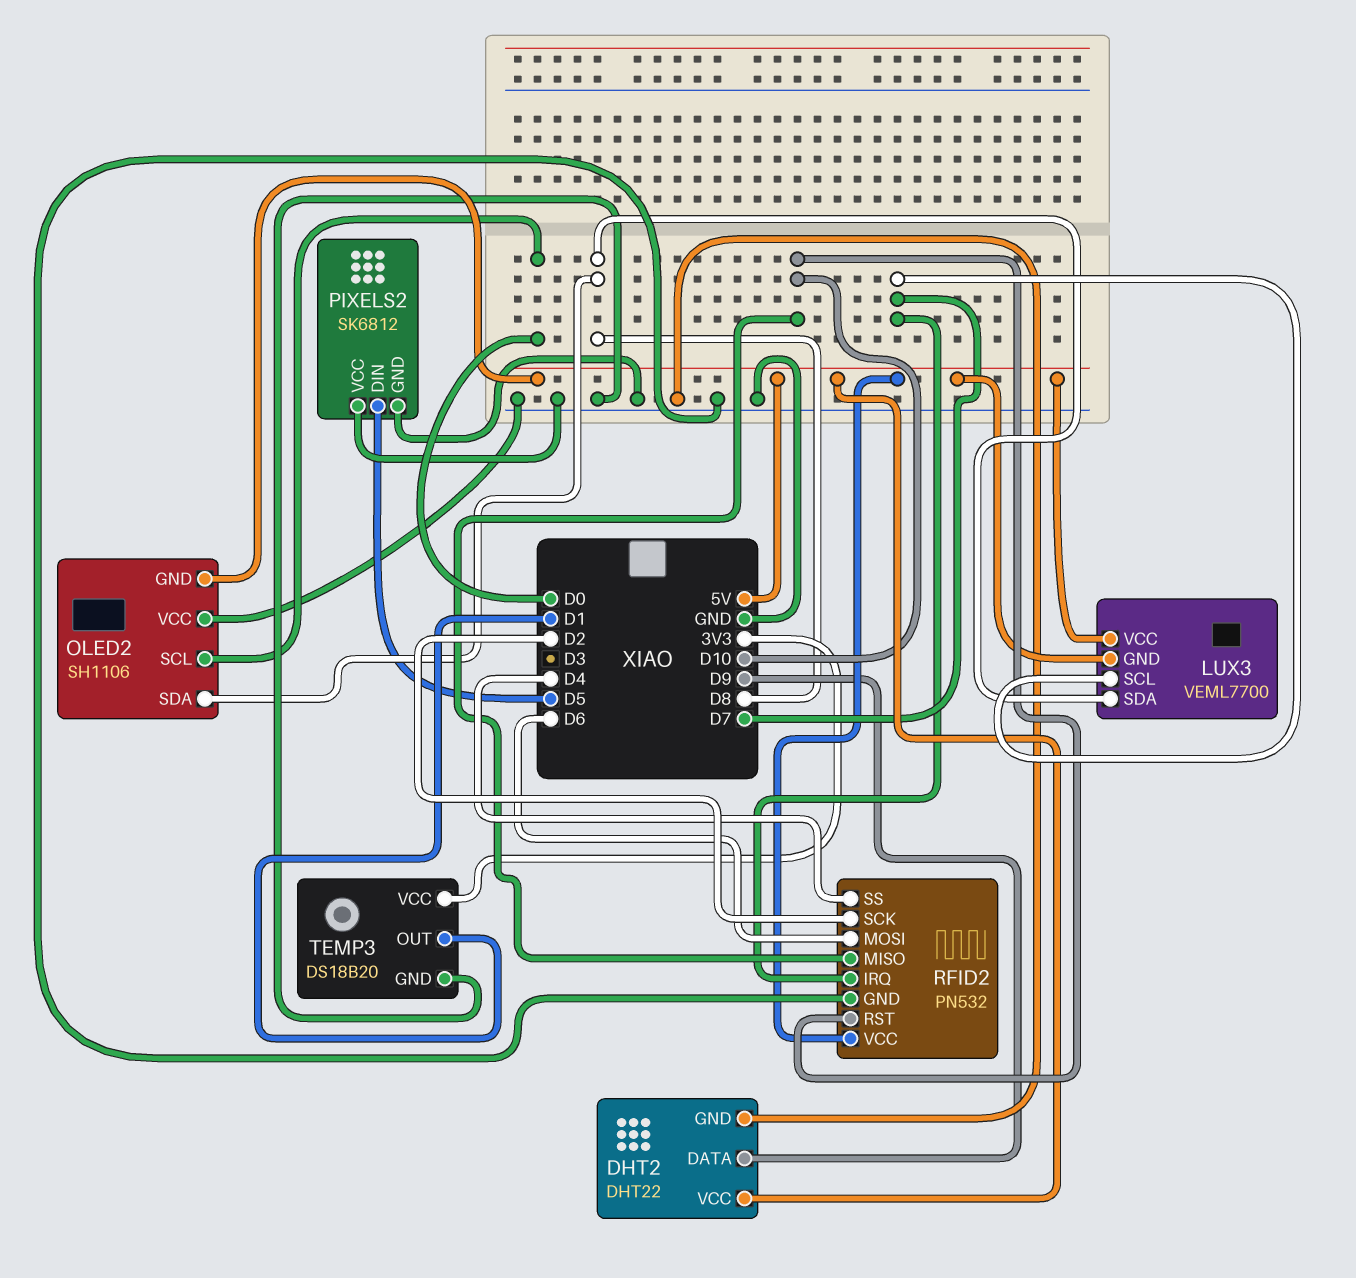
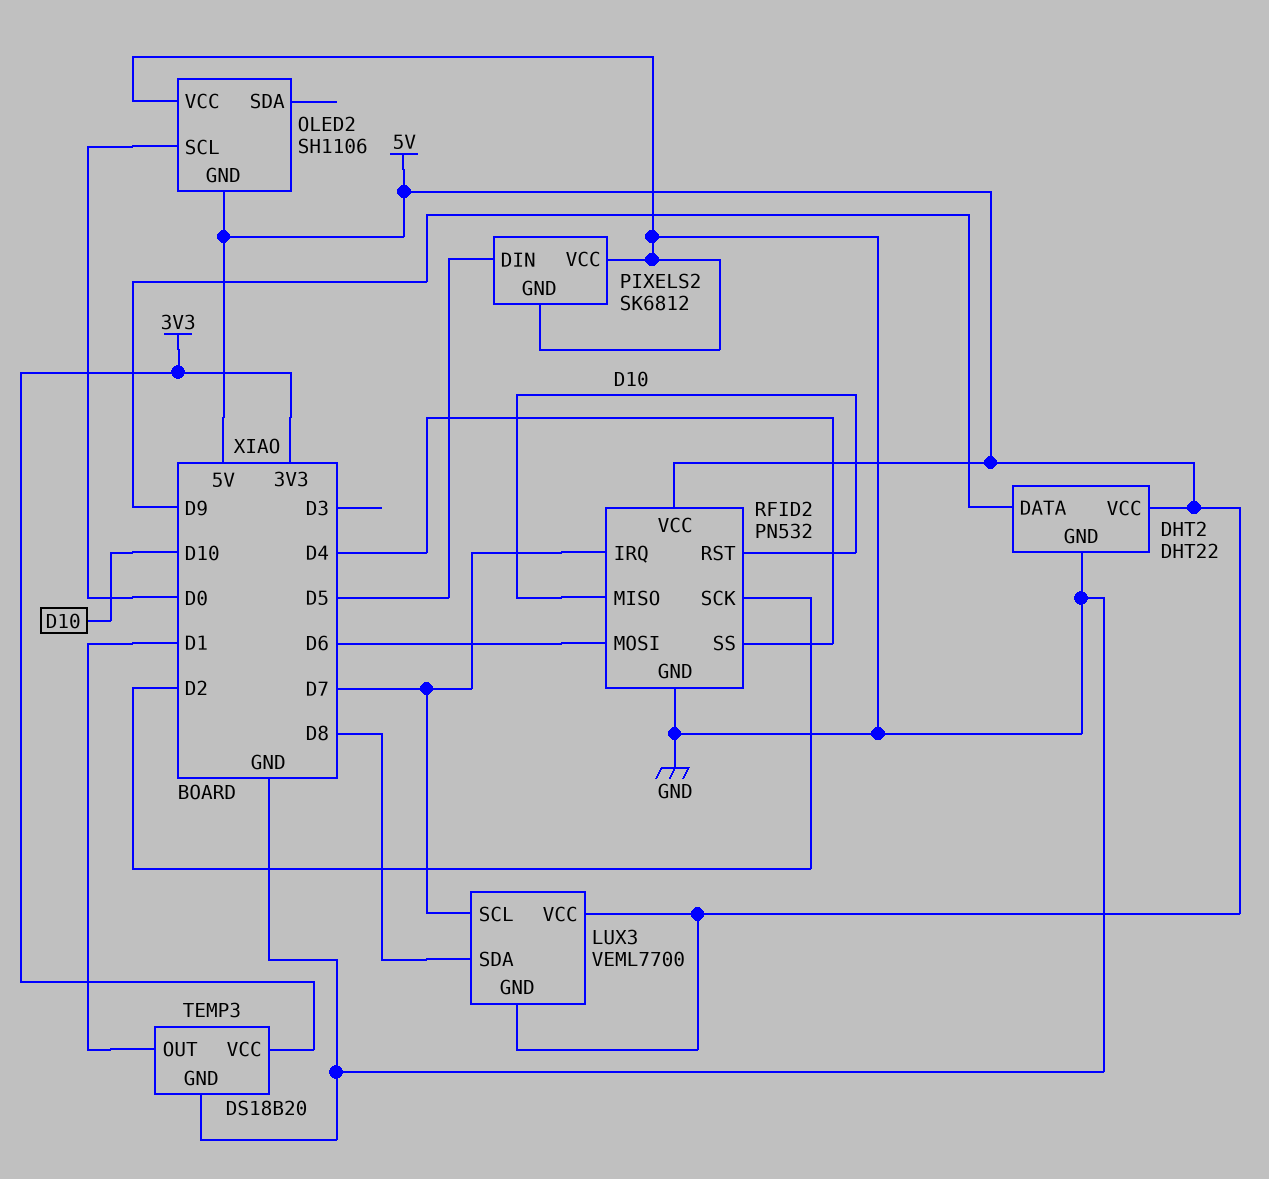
OLED2 pin SDA: D8 -> none

